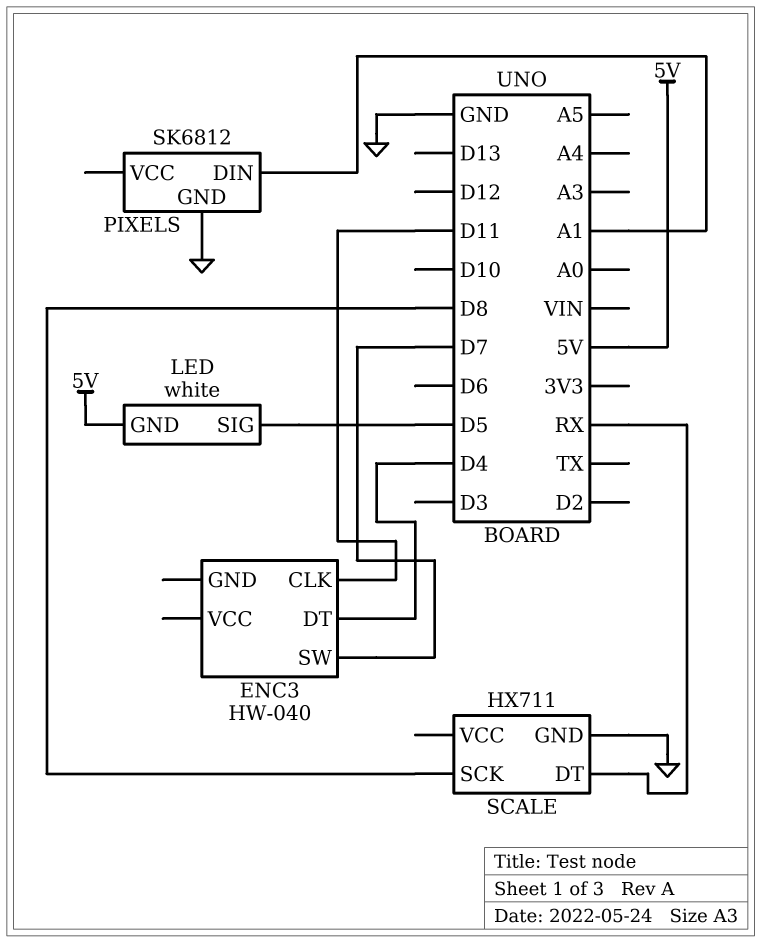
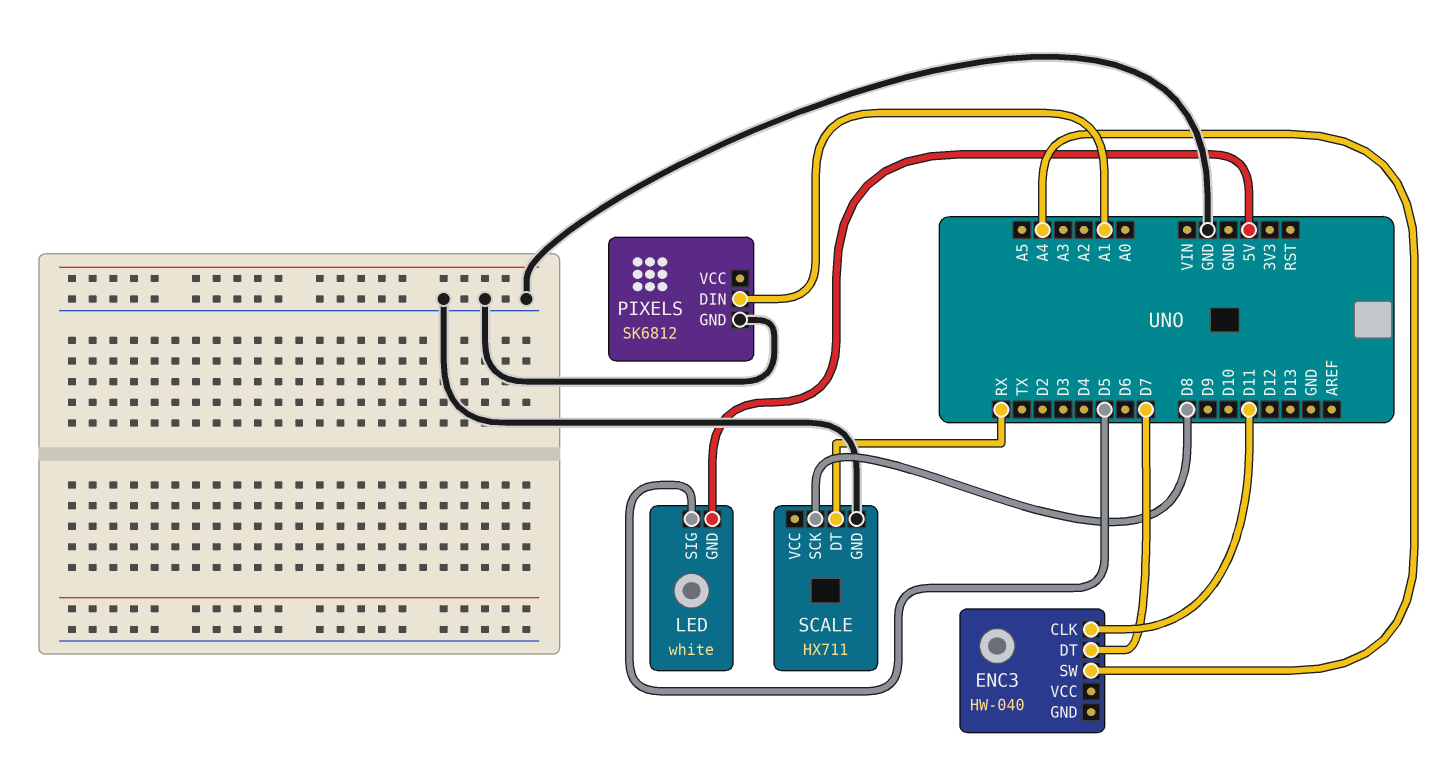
ENC3 pin DT: D4 -> D7
ENC3 pin SW: D7 -> A4

